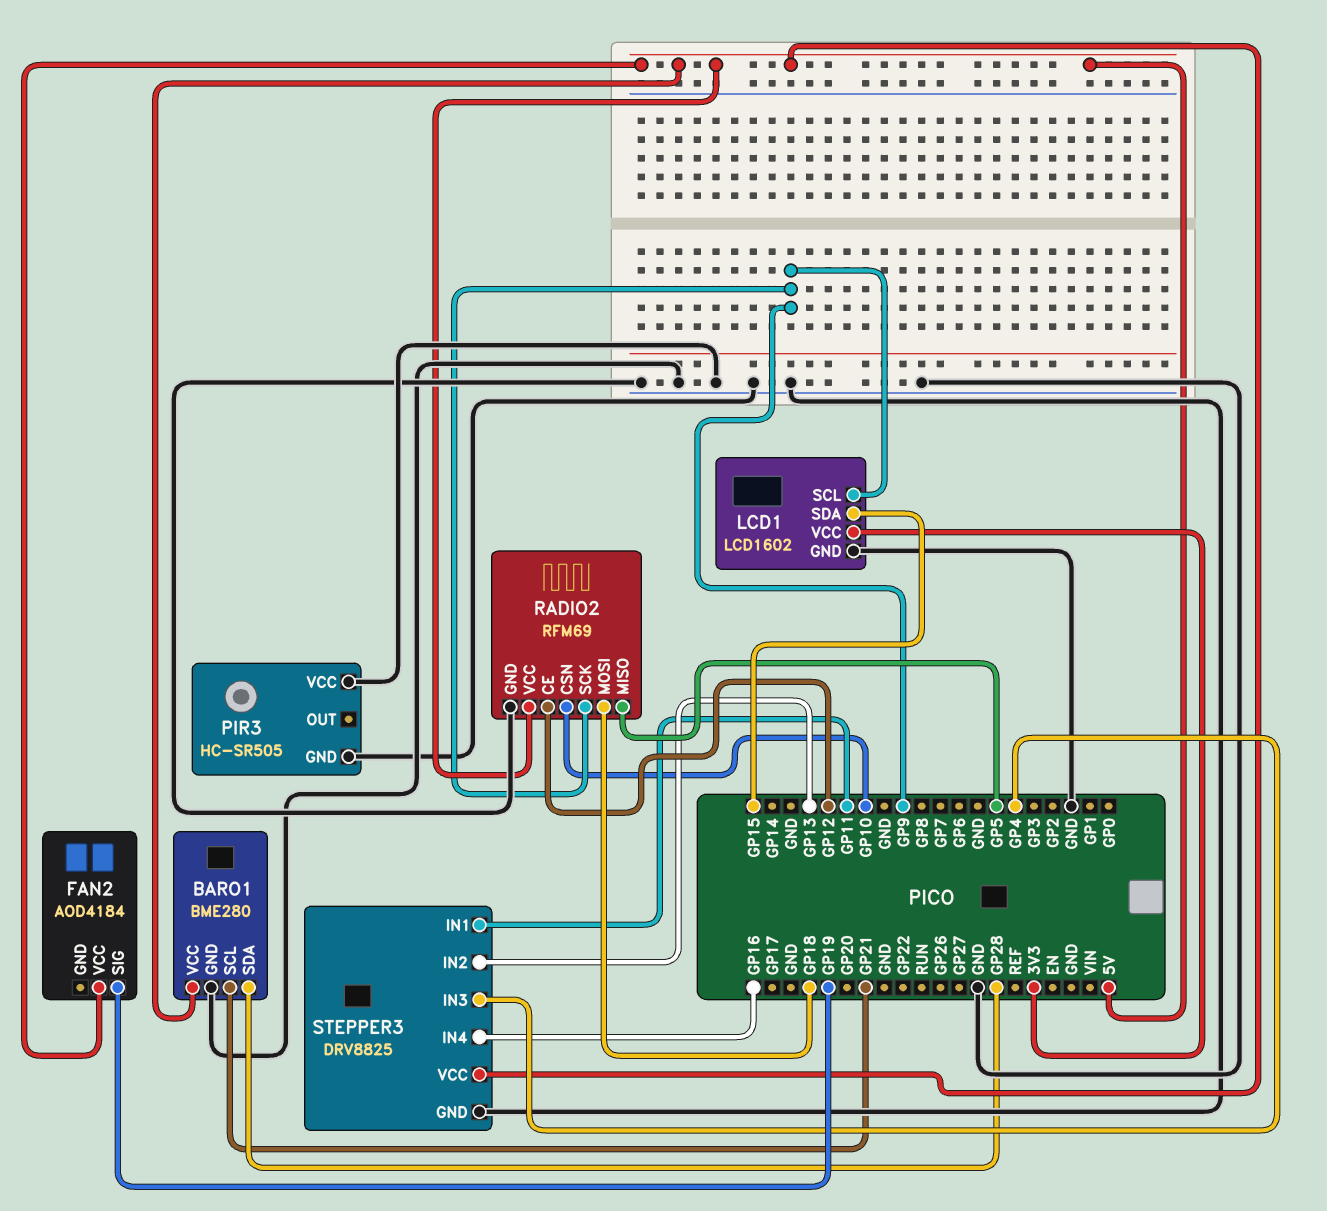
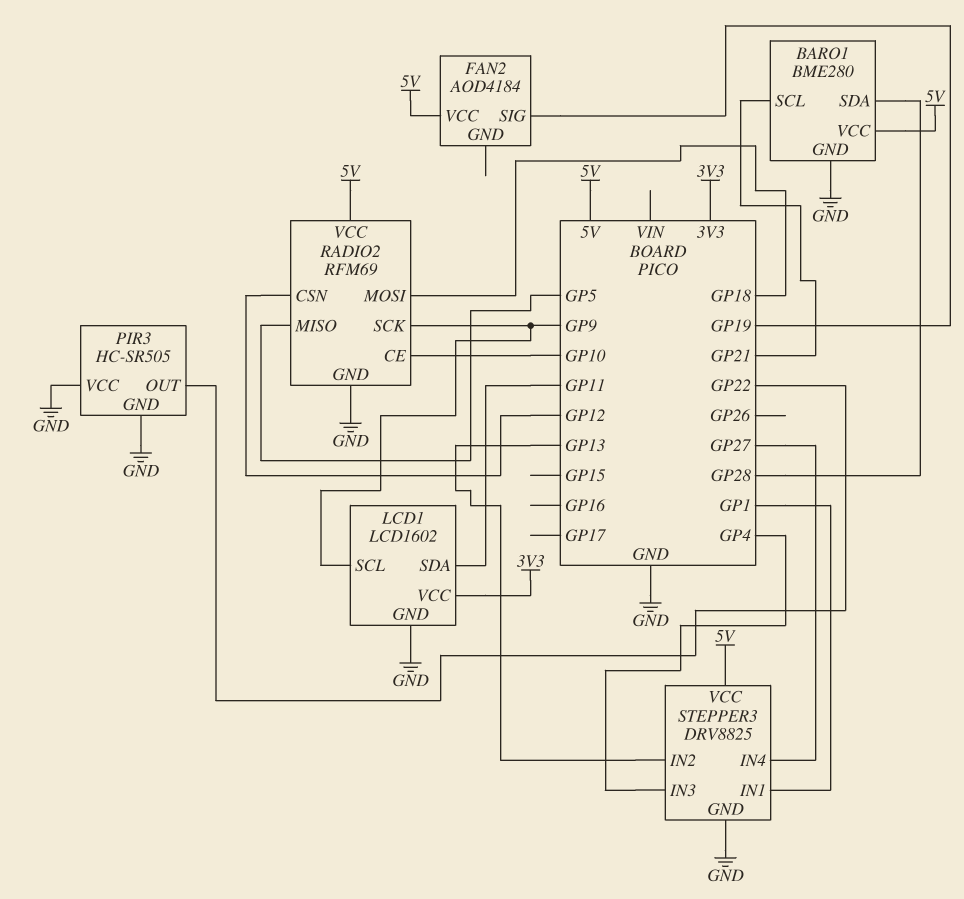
LCD1 pin SDA: GP15 -> GP11
PIR3 pin OUT: none -> GP22
RADIO2 pin CE: GP12 -> GP10
RADIO2 pin CSN: GP10 -> GP12
STEPPER3 pin IN1: GP11 -> GP1
STEPPER3 pin IN4: GP16 -> GP27

